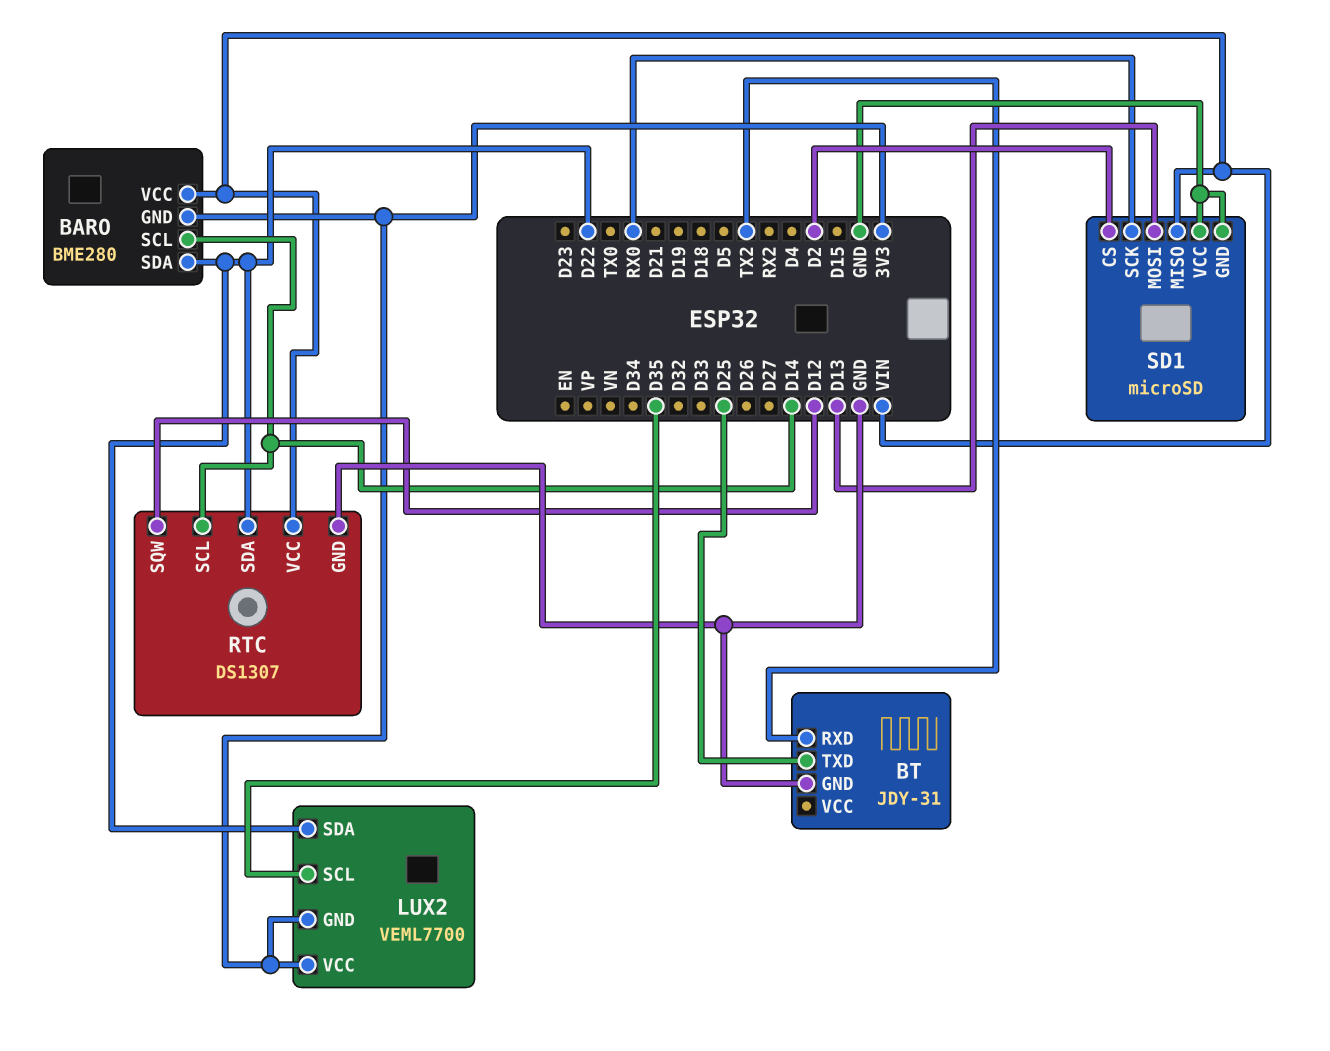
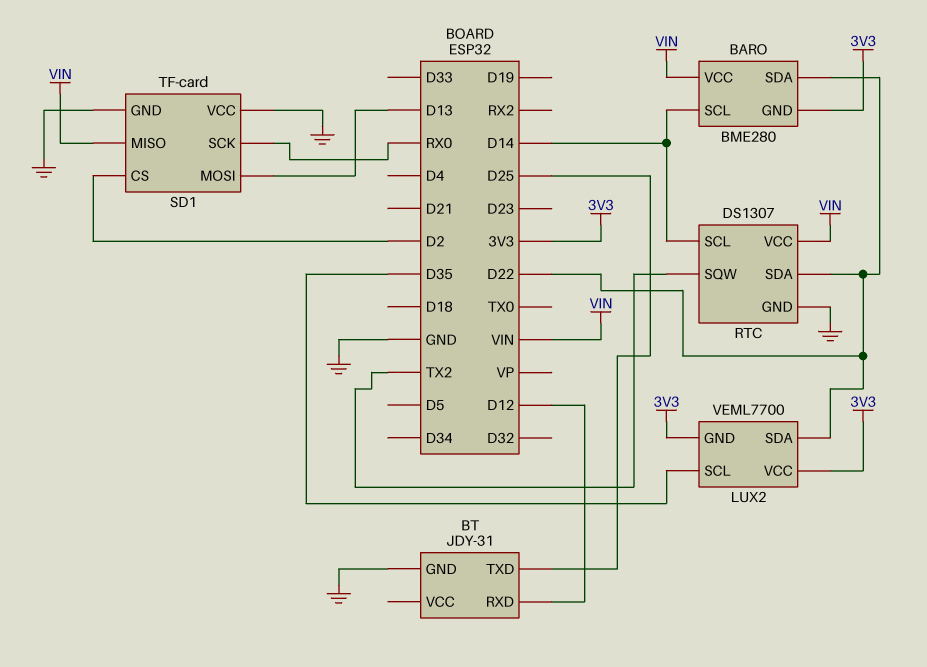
BT pin RXD: TX2 -> D12
RTC pin SQW: D12 -> TX2
SD1: microSD -> TF-card

